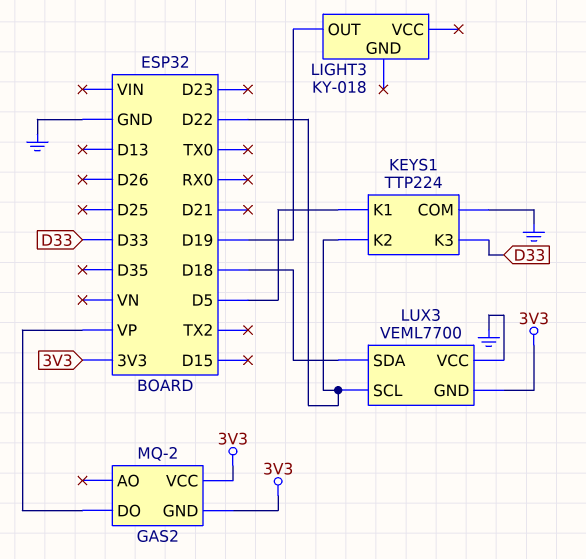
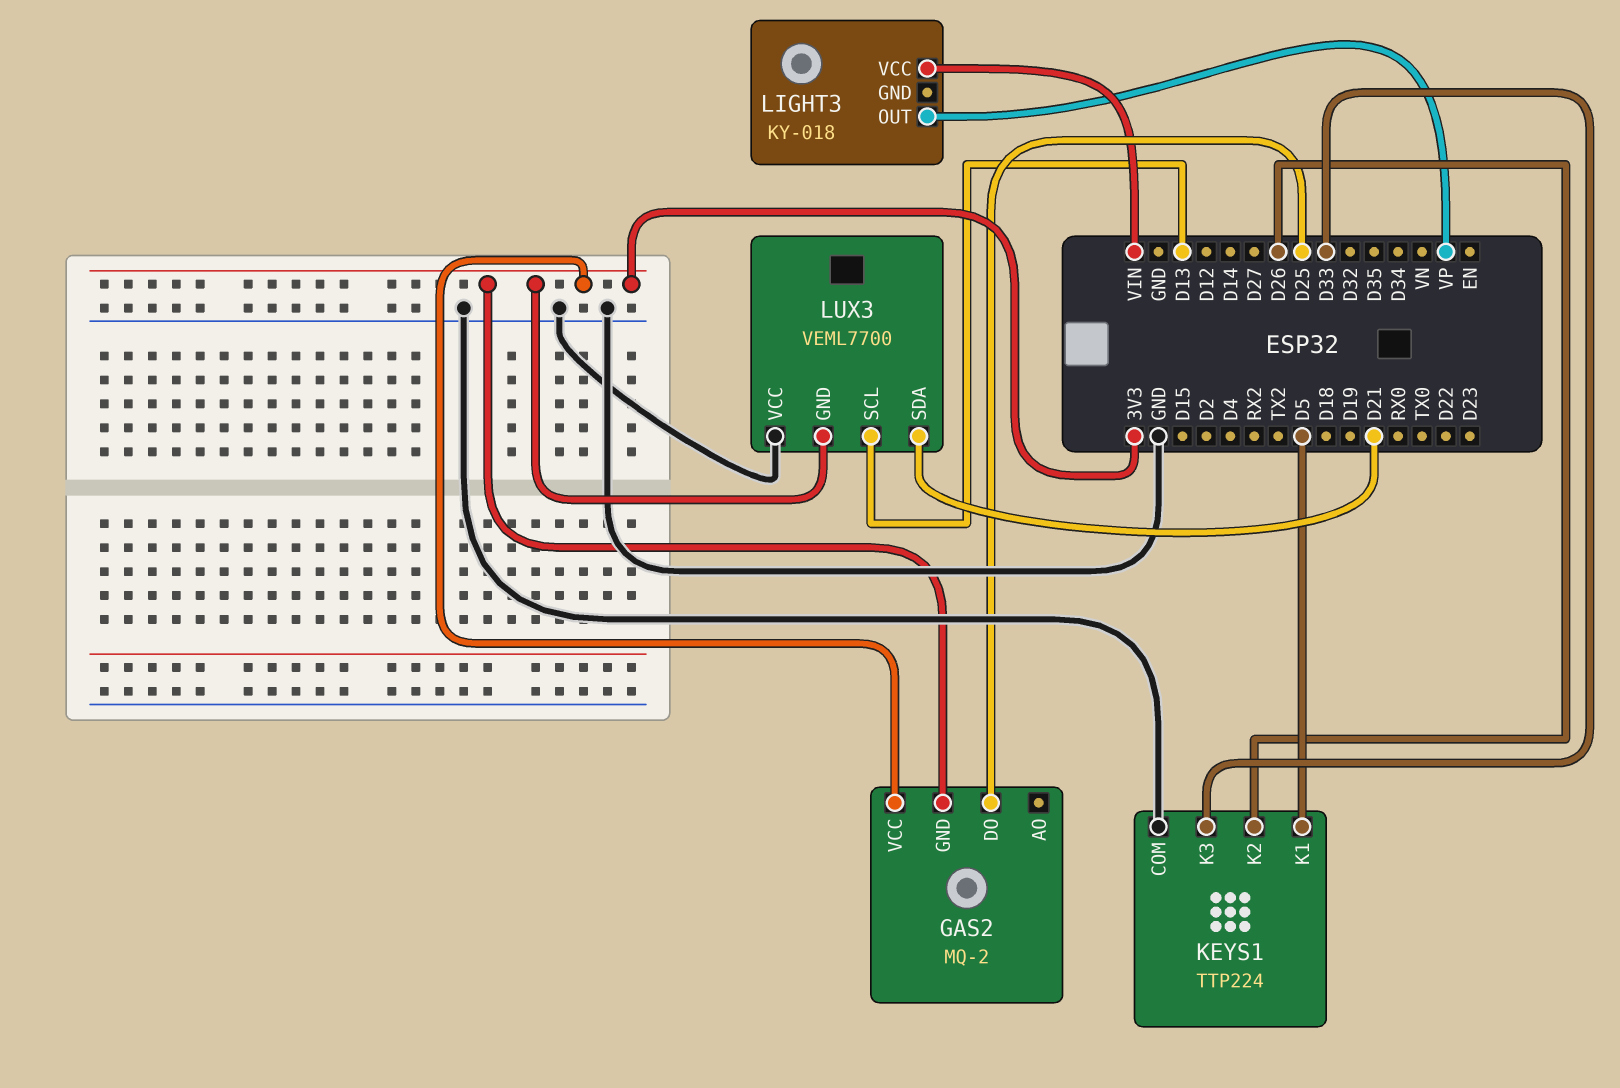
GAS2 pin DO: VP -> D25
KEYS1 pin K2: D22 -> D26
LIGHT3 pin OUT: D19 -> VP
LIGHT3 pin VCC: none -> VIN
LUX3 pin SCL: D22 -> D13
LUX3 pin SDA: D18 -> D21

